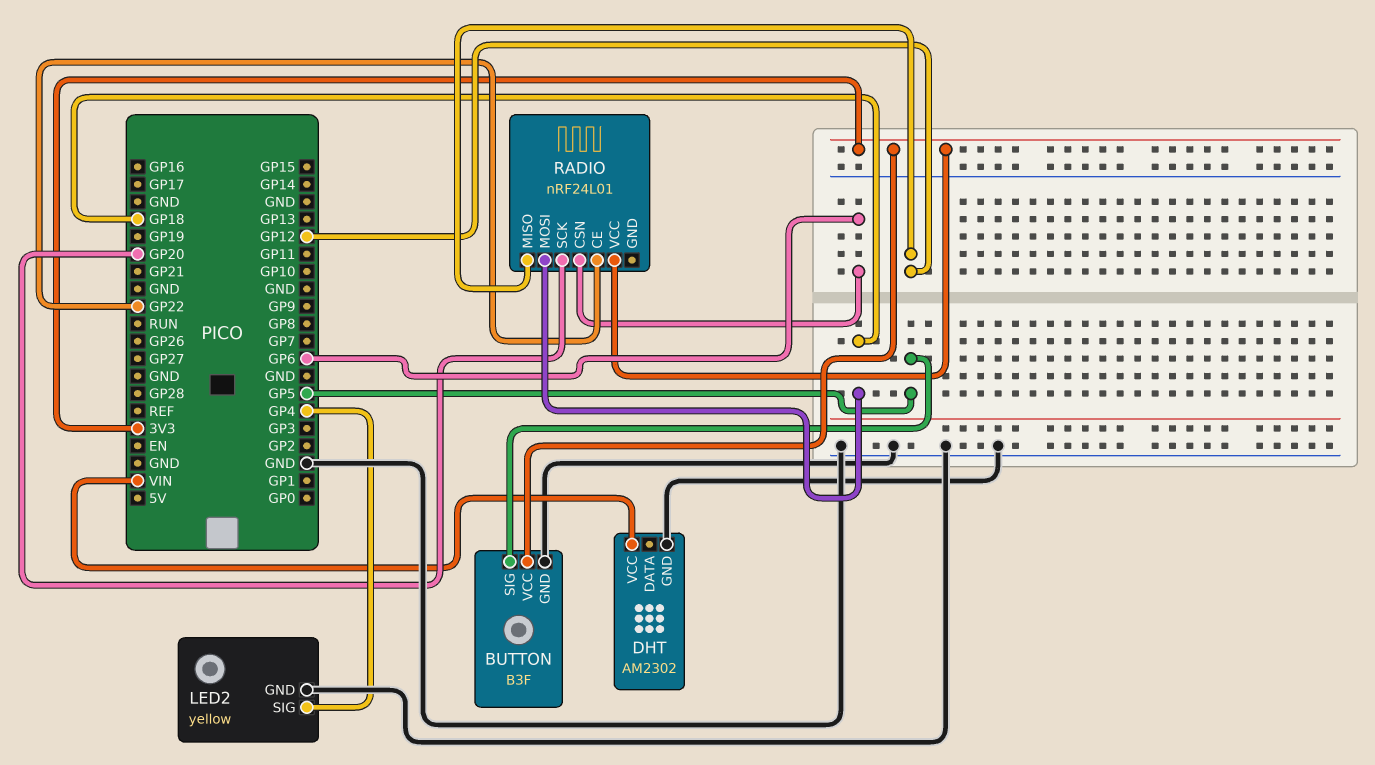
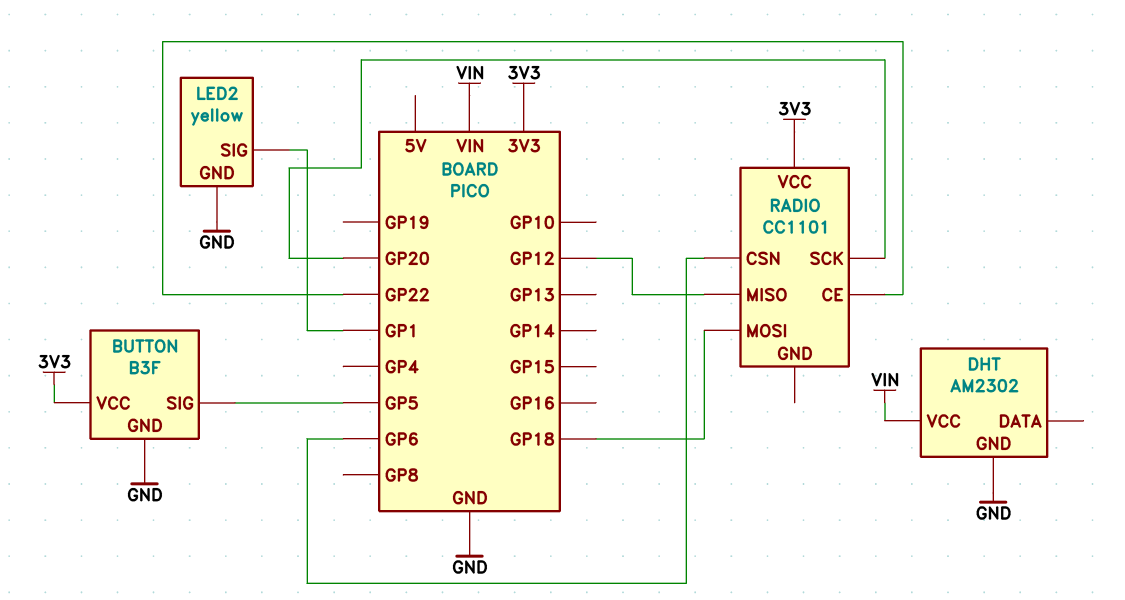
LED2 pin SIG: GP4 -> GP1
RADIO: nRF24L01 -> CC1101

